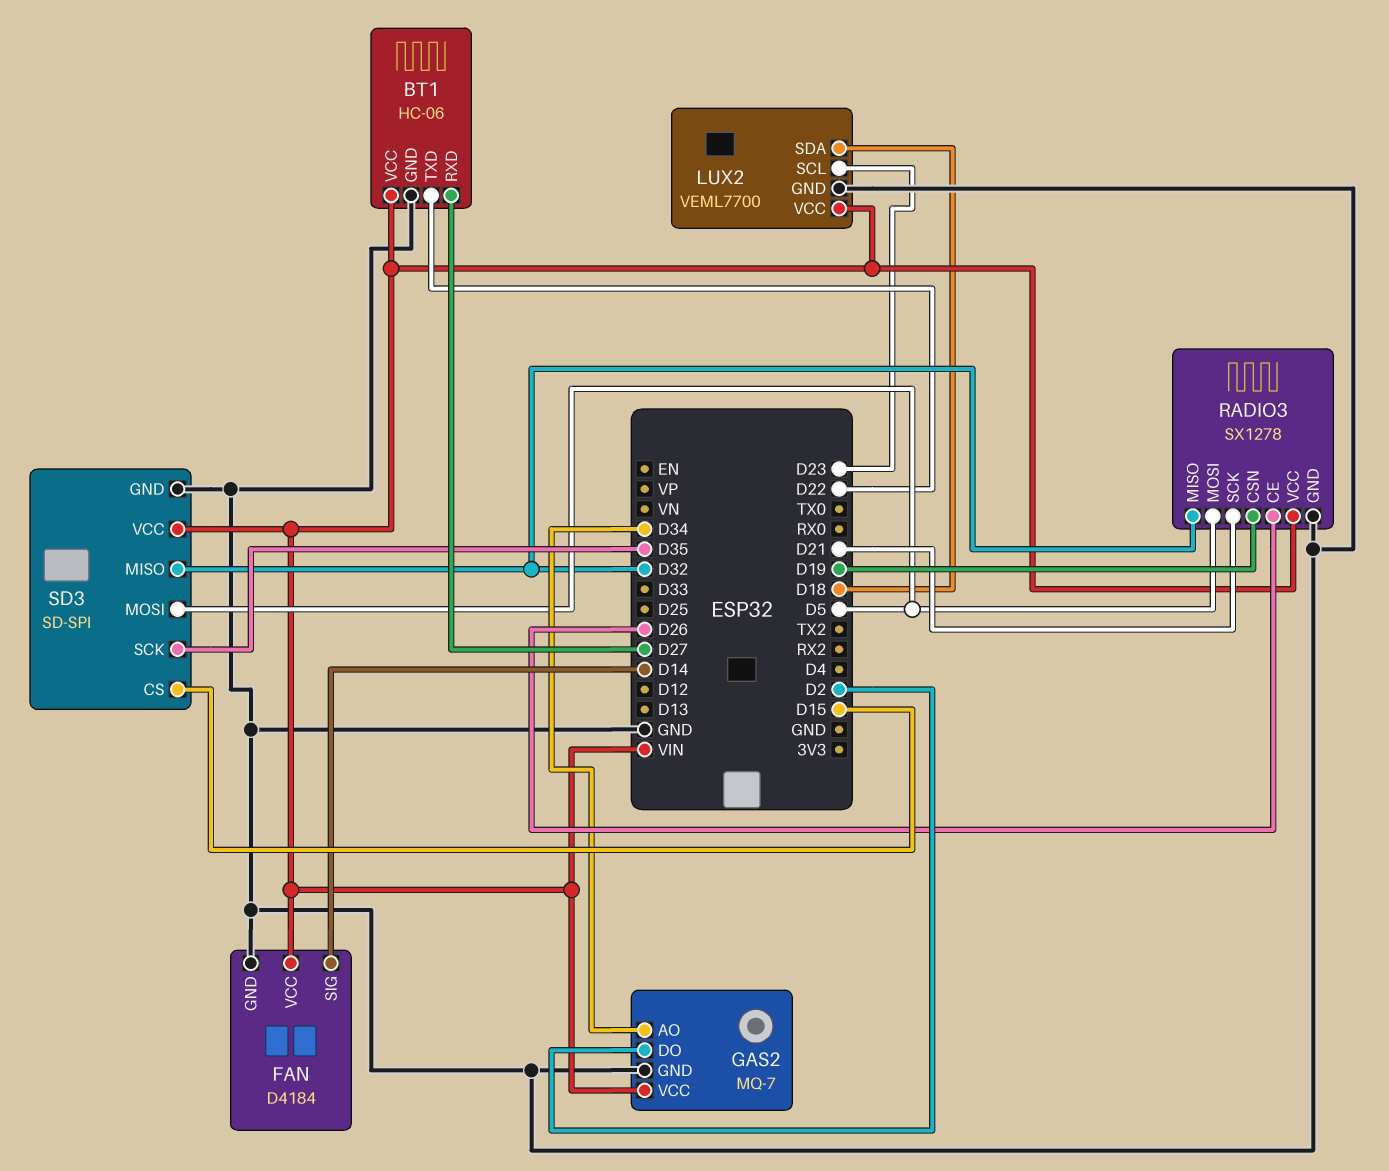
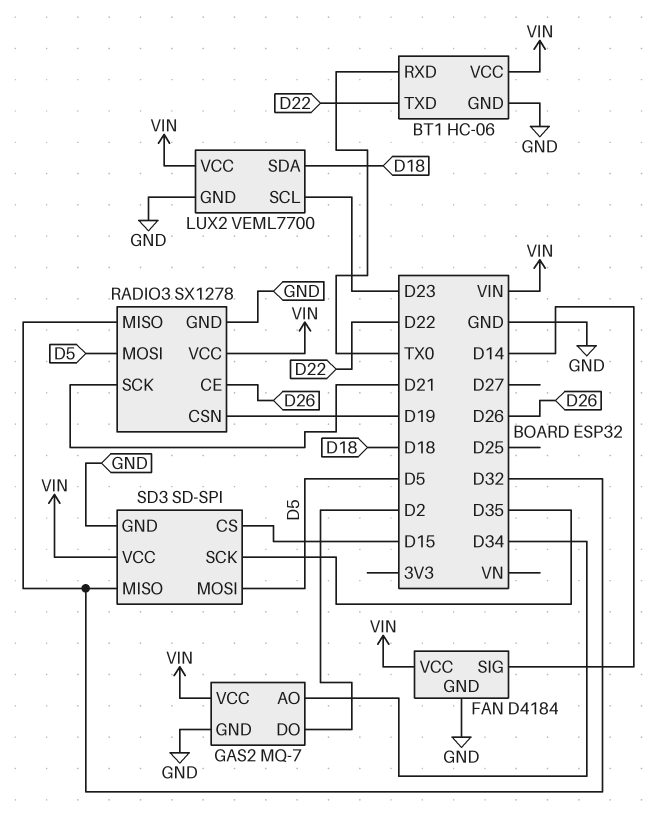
BT1 pin RXD: D27 -> TX0

